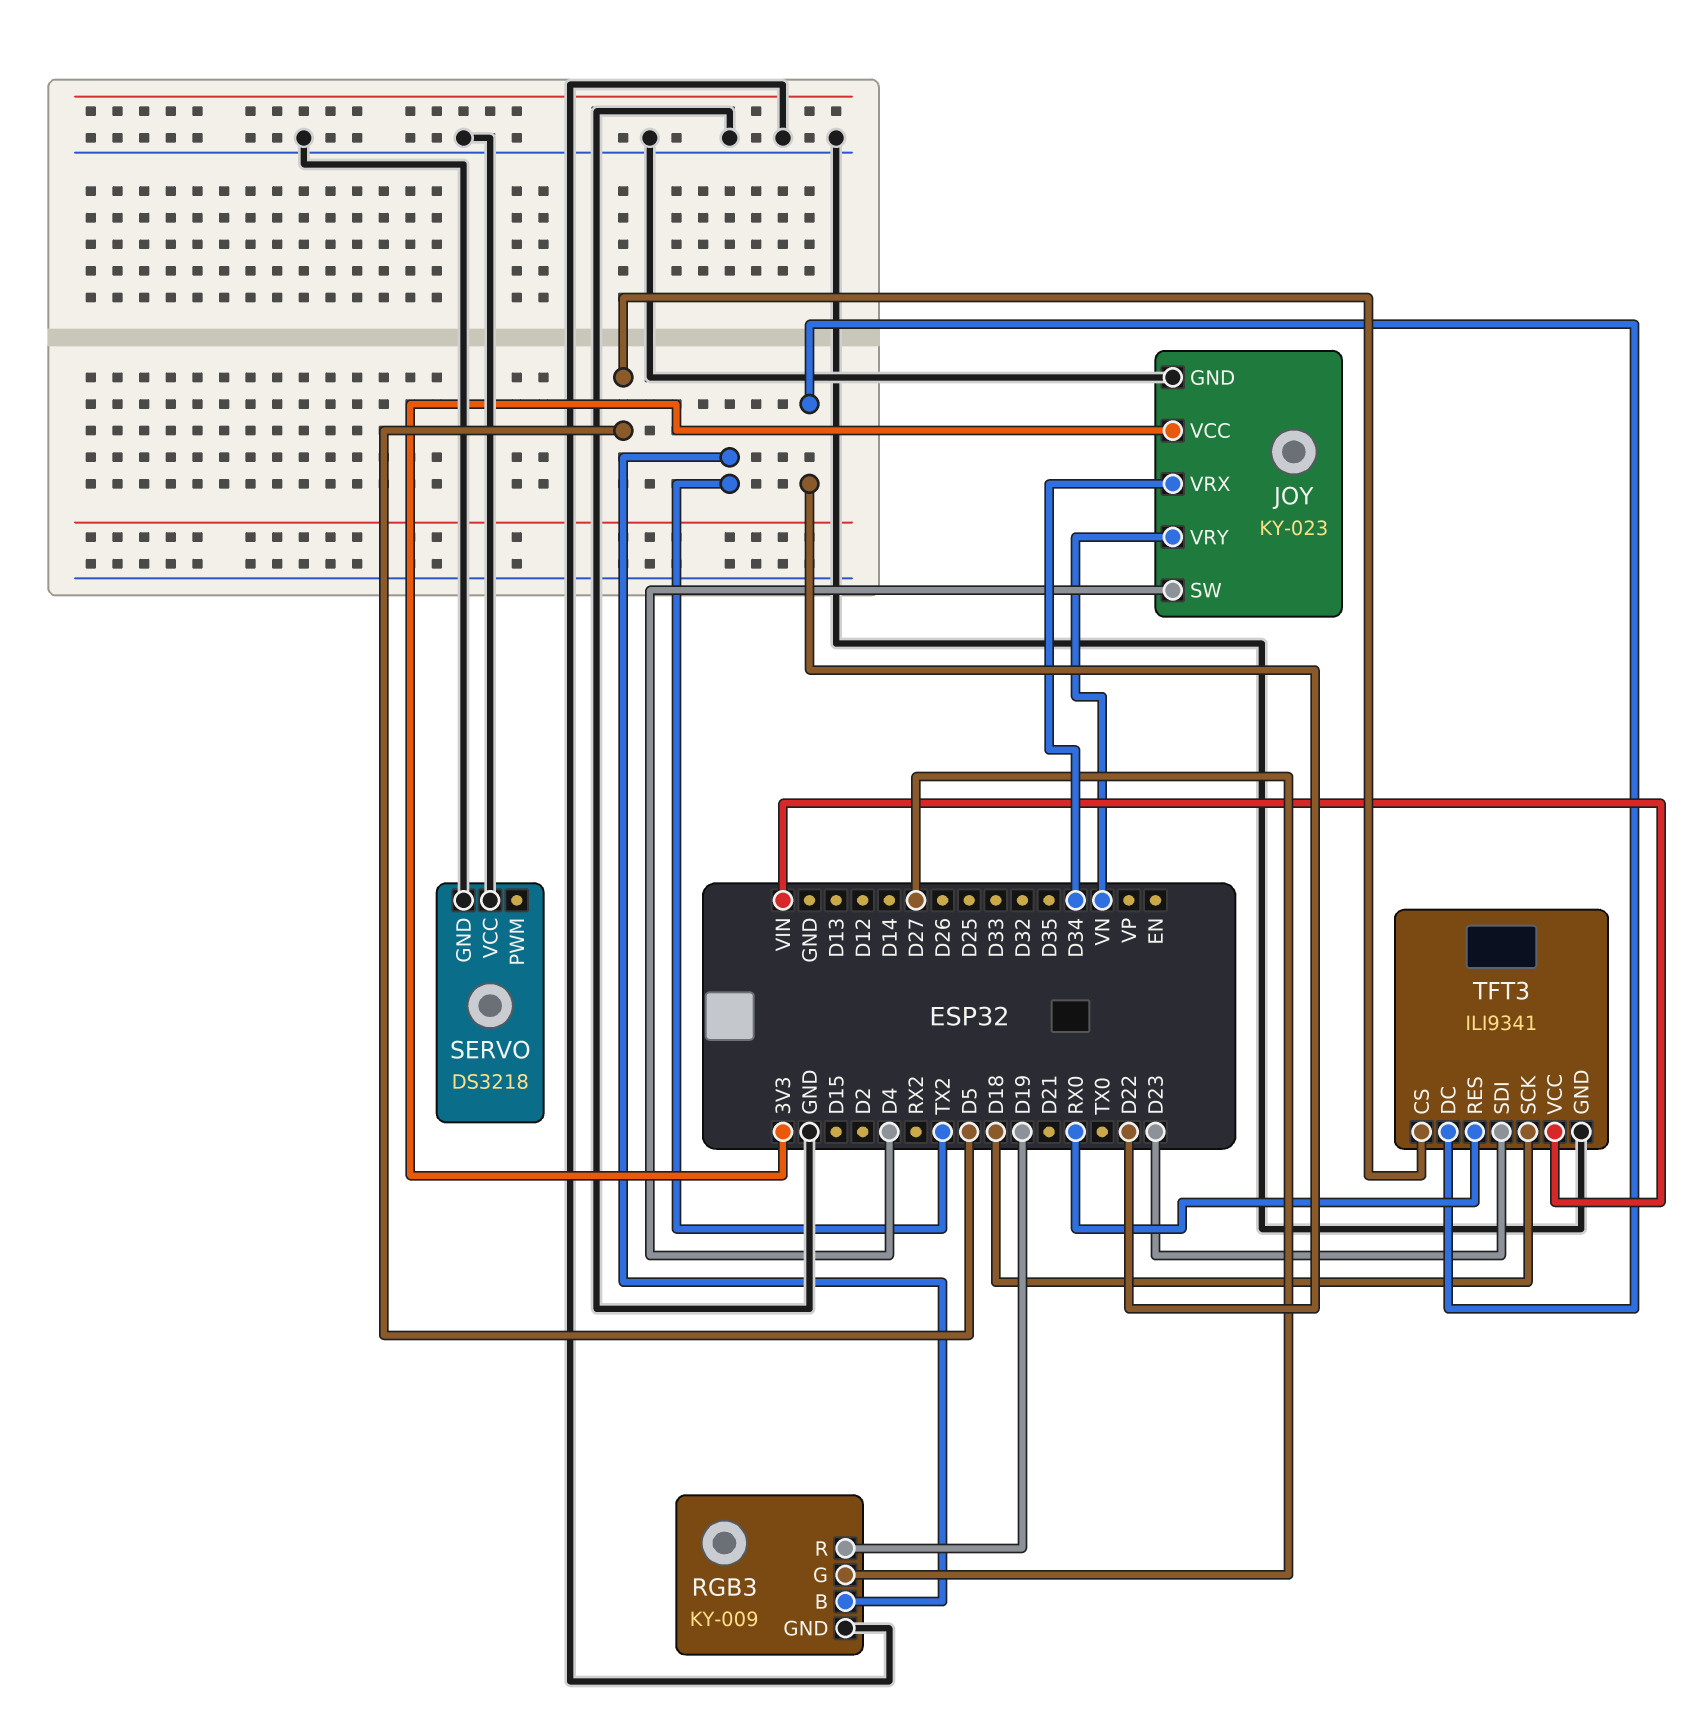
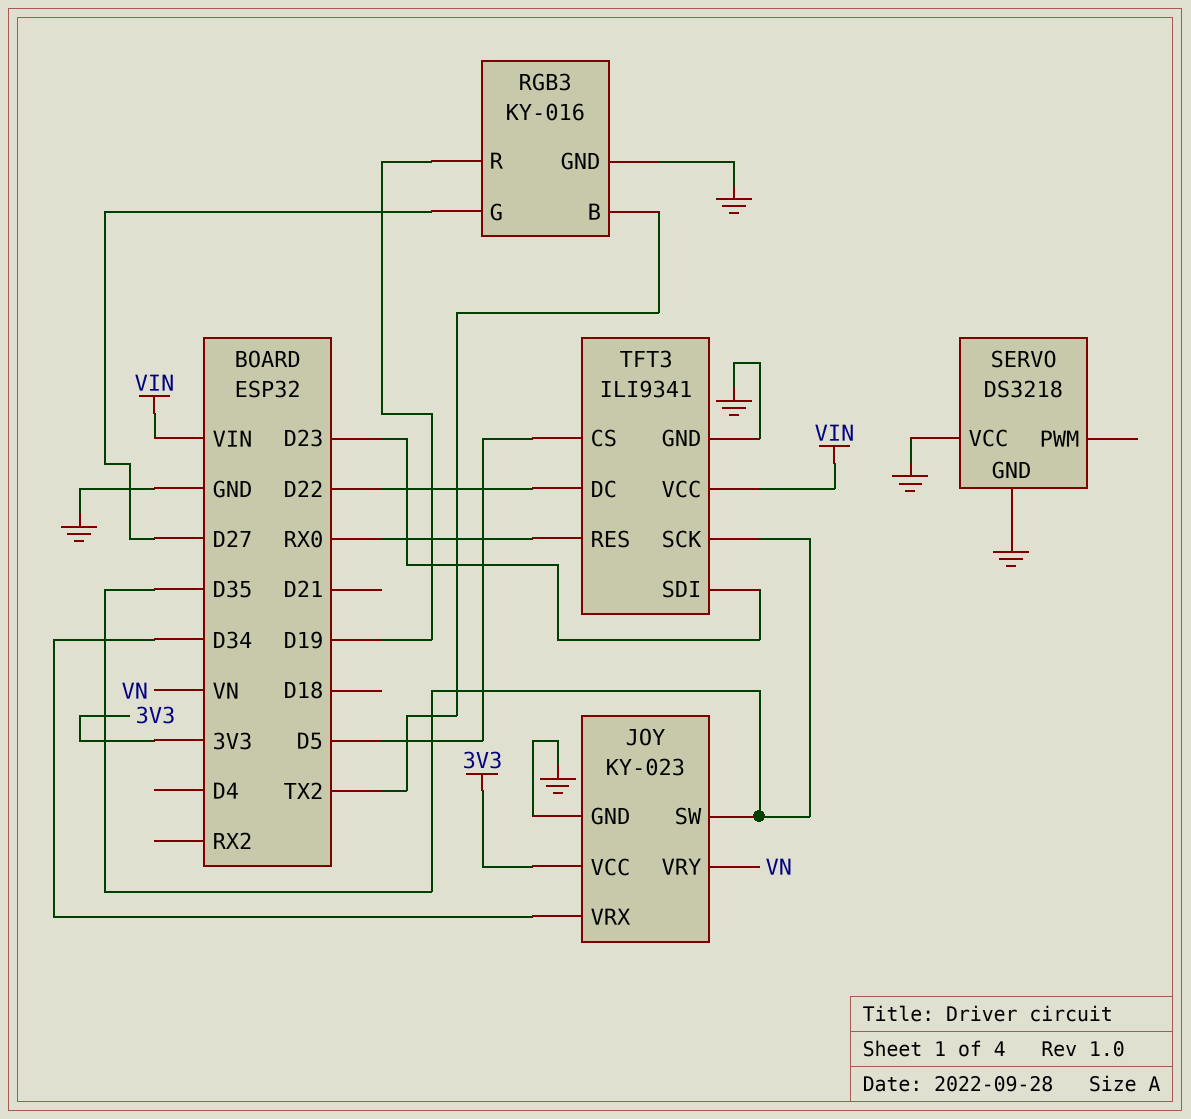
JOY pin SW: D4 -> D35
RGB3: KY-009 -> KY-016
TFT3 pin SCK: D18 -> D35

